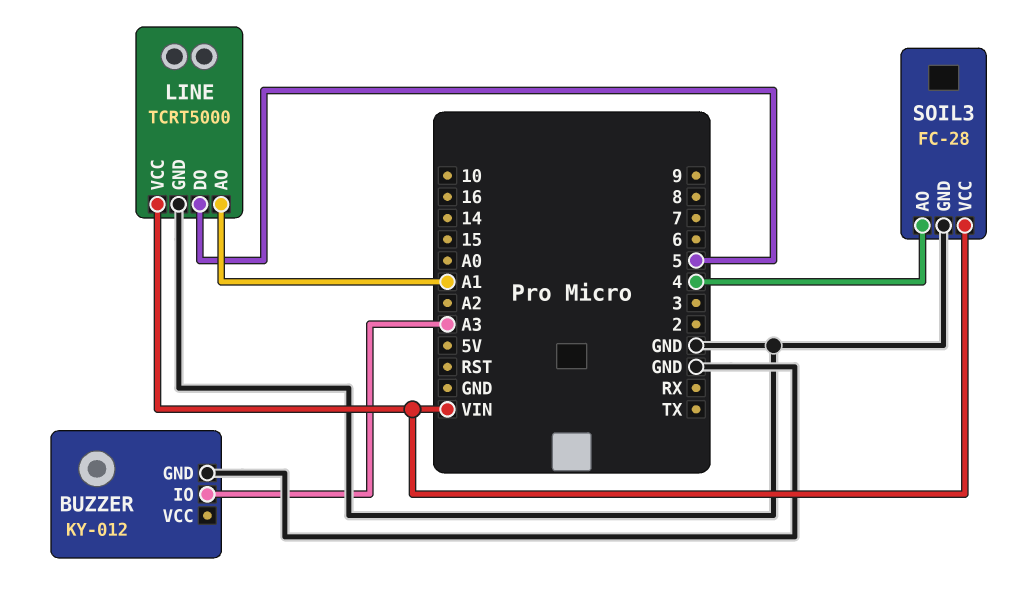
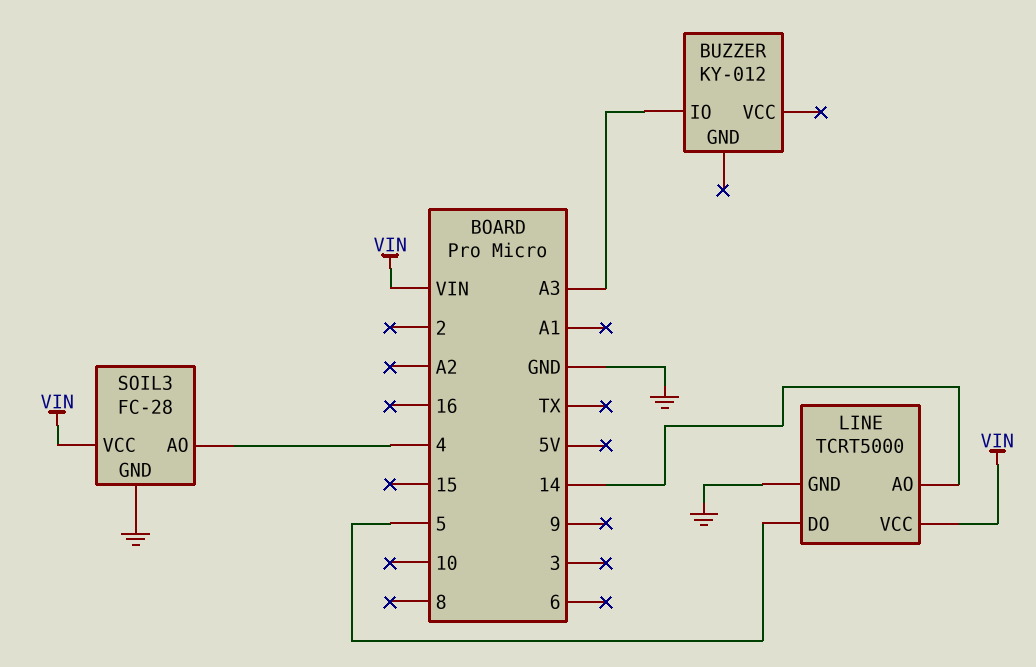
BUZZER pin GND: GND -> none
LINE pin AO: A1 -> 14

